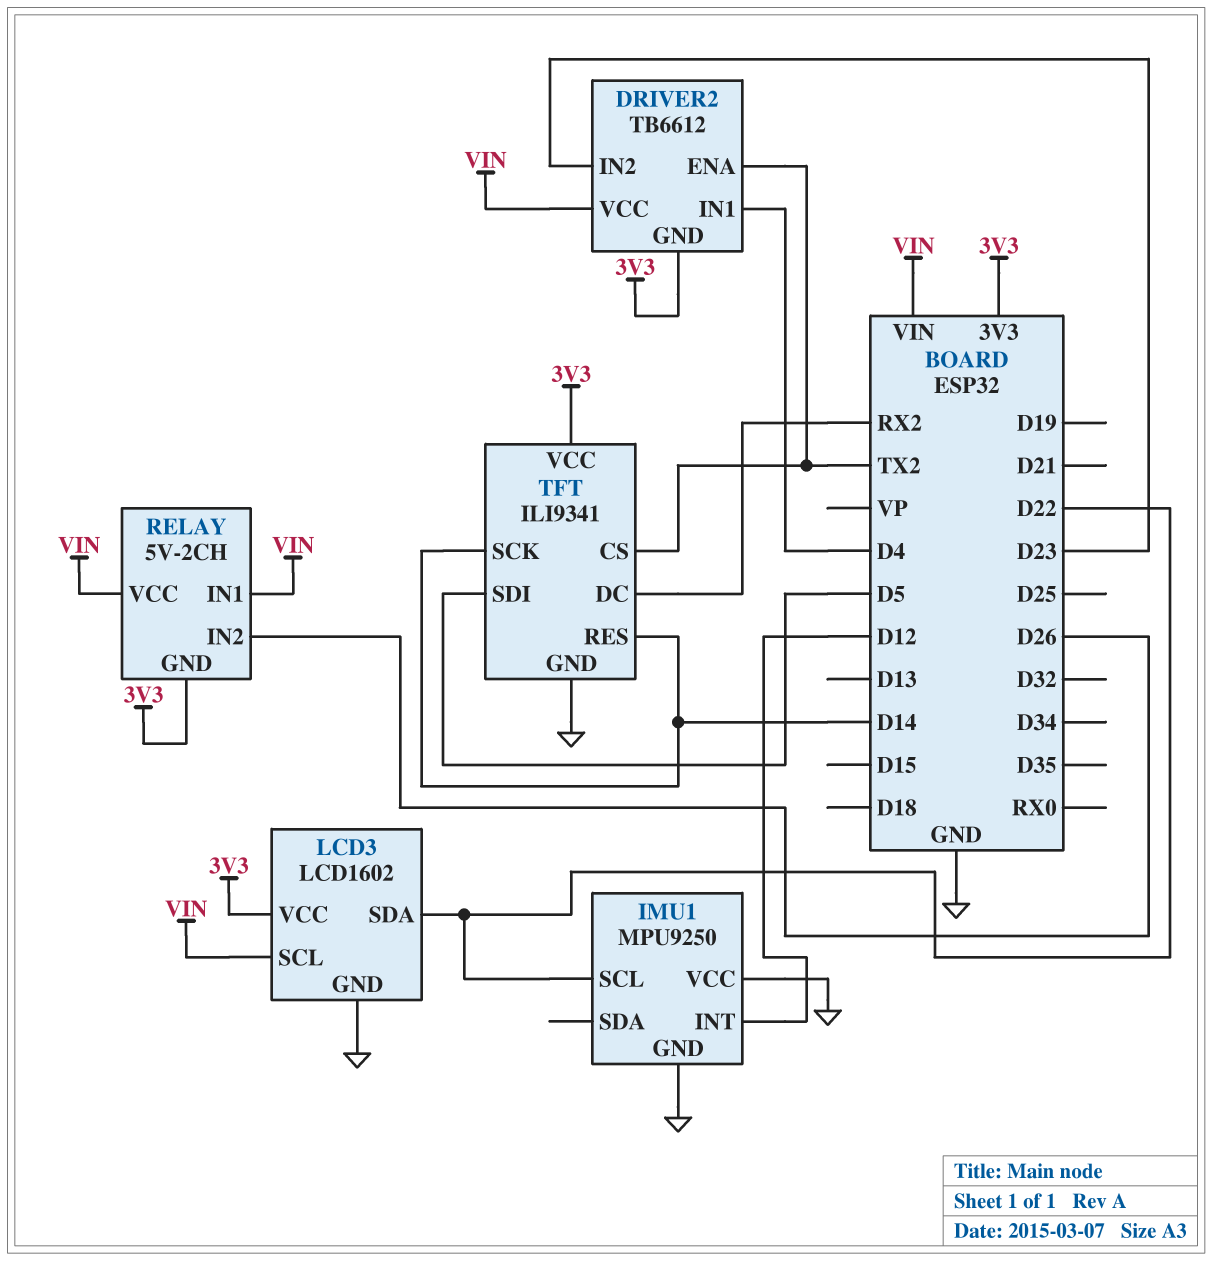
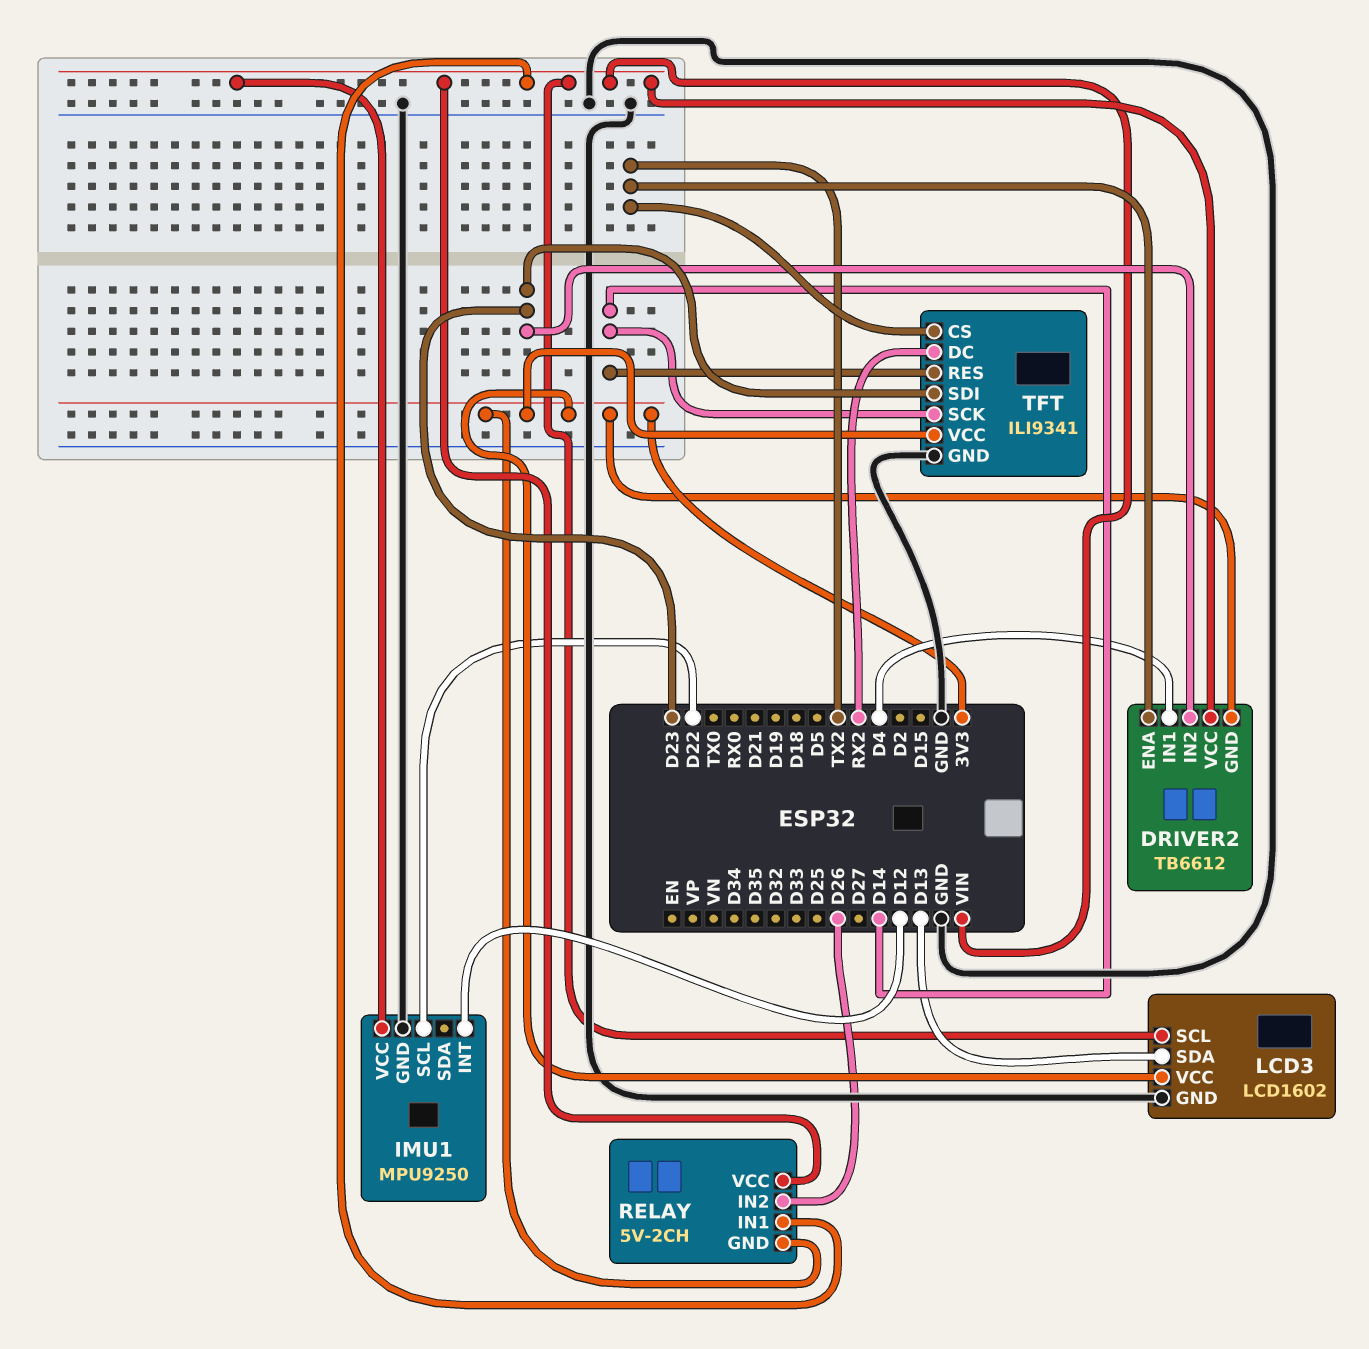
IMU1 pin VCC: GND -> VIN
LCD3 pin SDA: D22 -> D13
TFT pin SDI: D5 -> D23

